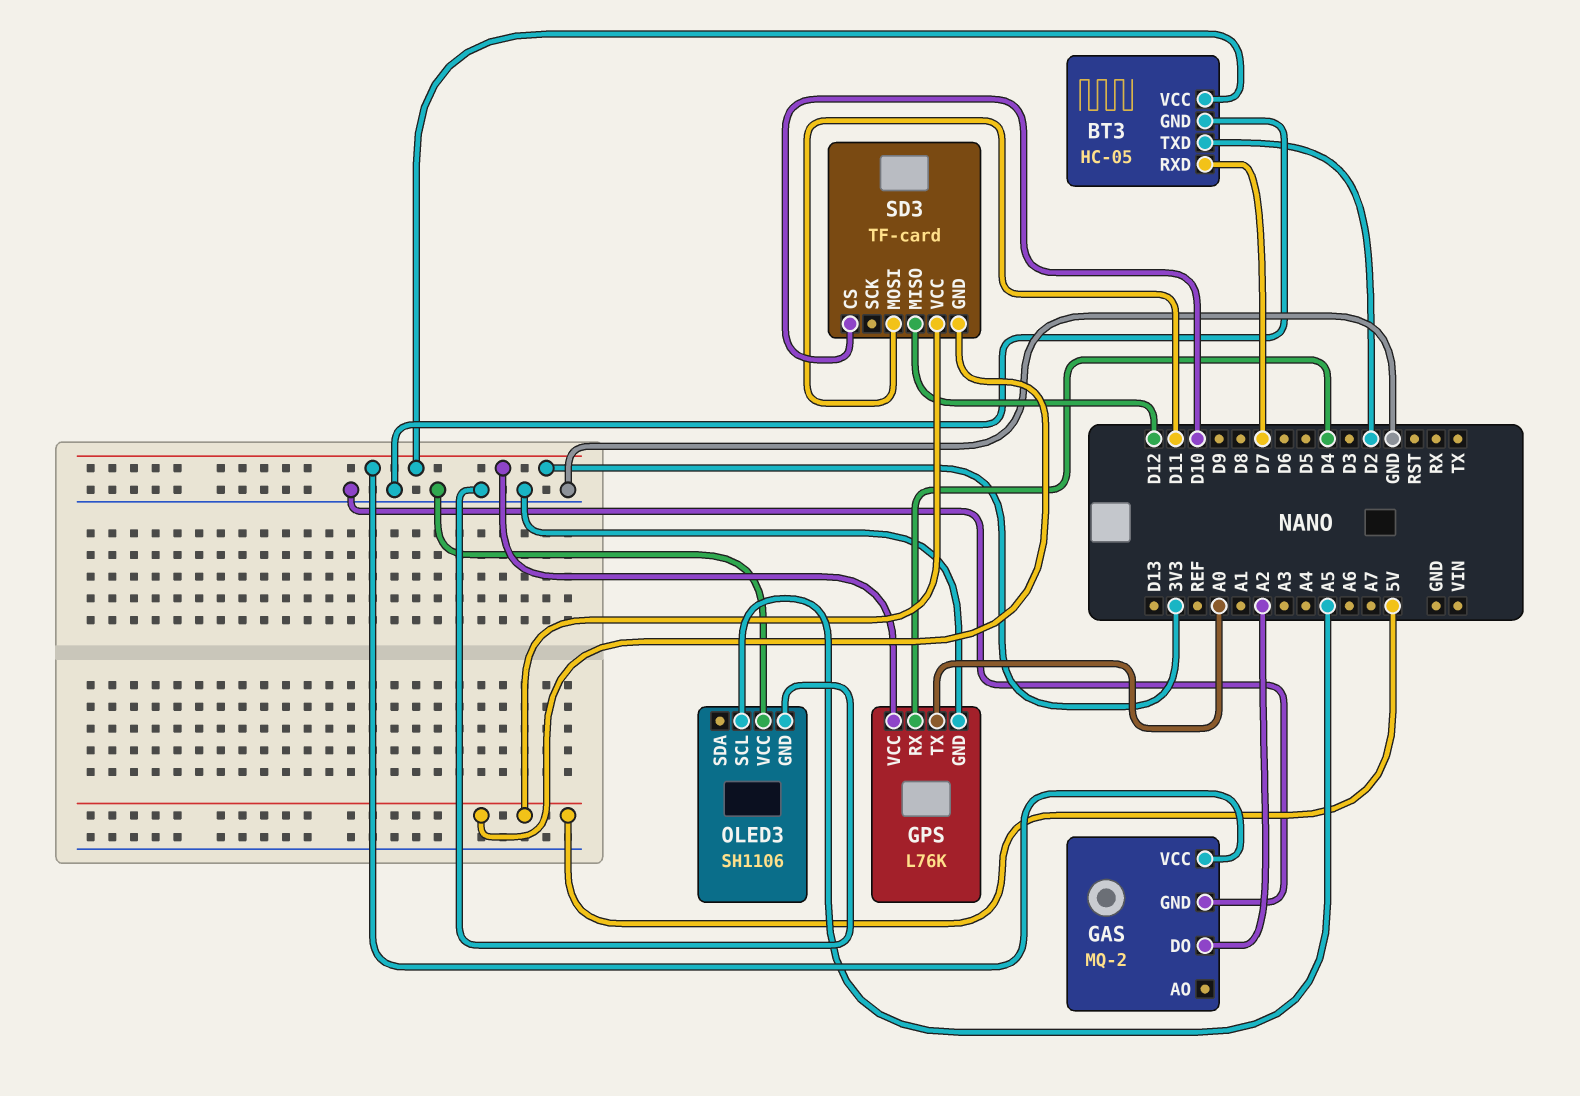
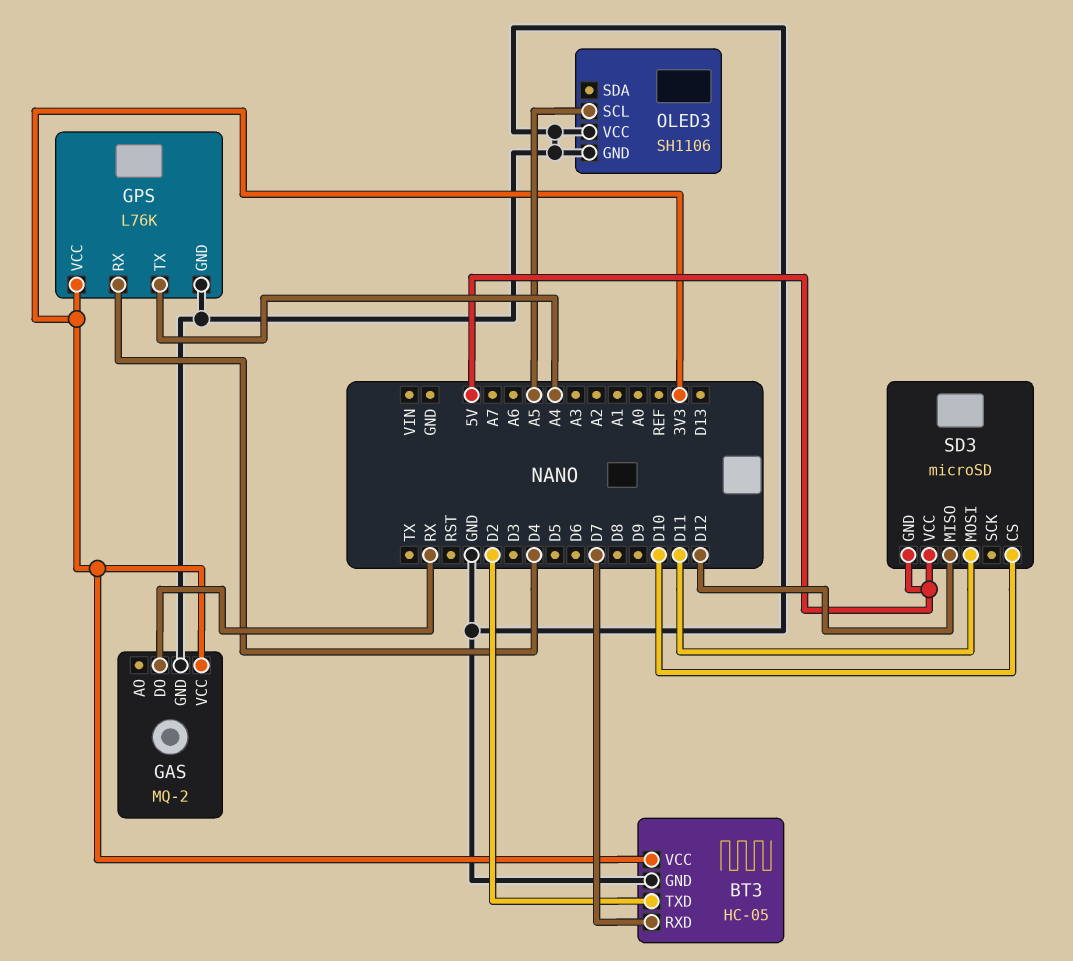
GAS pin DO: A2 -> RX
GPS pin TX: A0 -> A4
SD3: TF-card -> microSD

